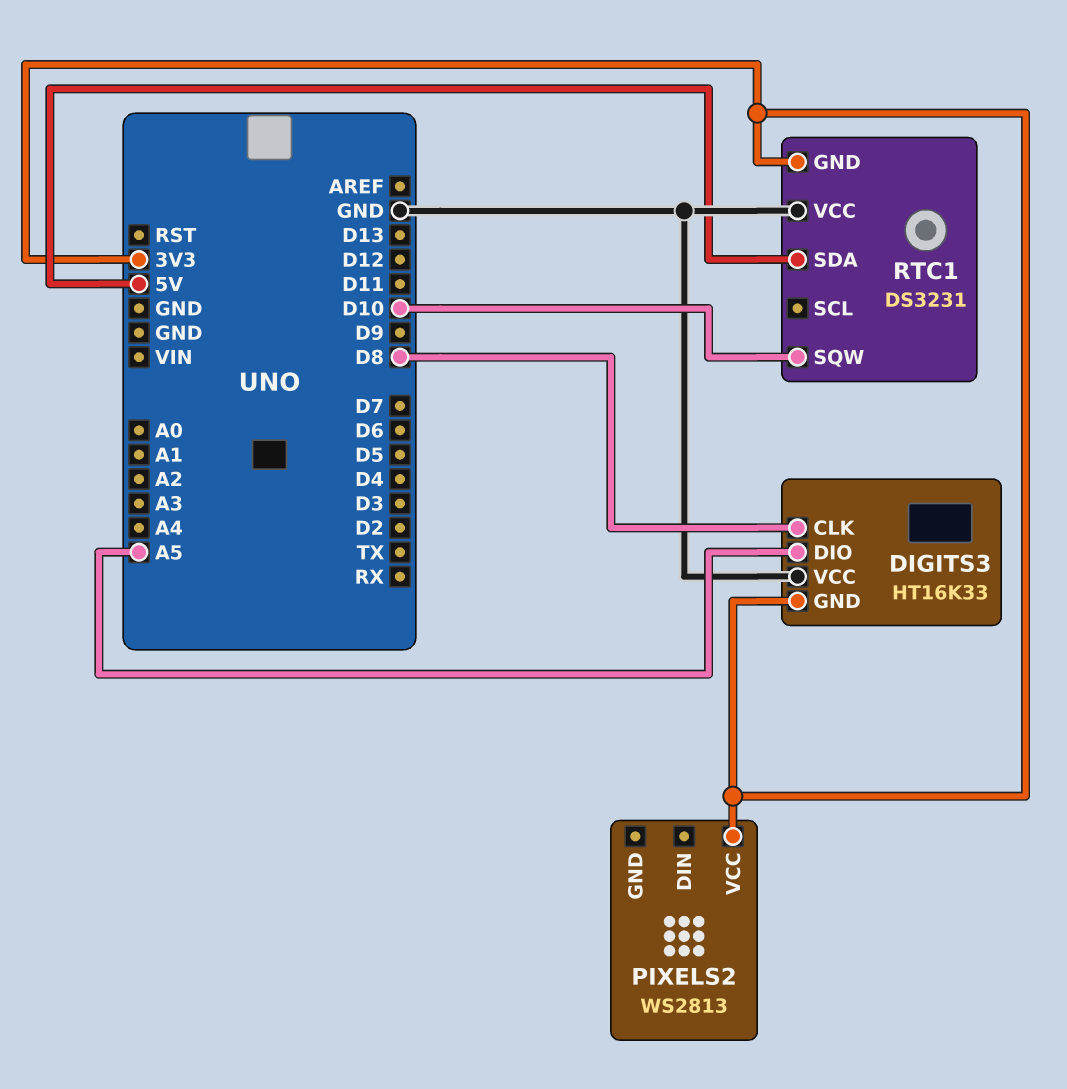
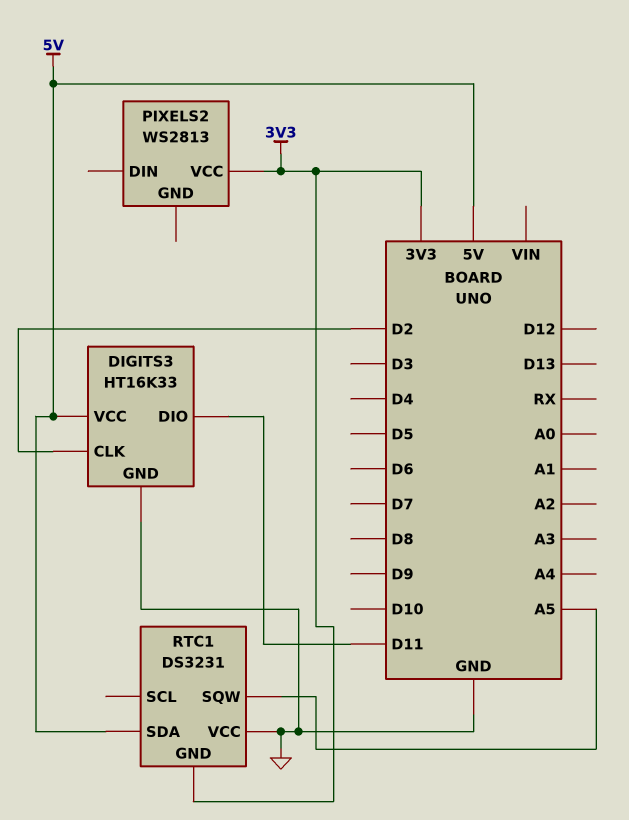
DIGITS3 pin CLK: D8 -> D2
DIGITS3 pin DIO: A5 -> D11
DIGITS3 pin GND: 3V3 -> GND
DIGITS3 pin VCC: GND -> 5V
RTC1 pin SQW: D10 -> A5

